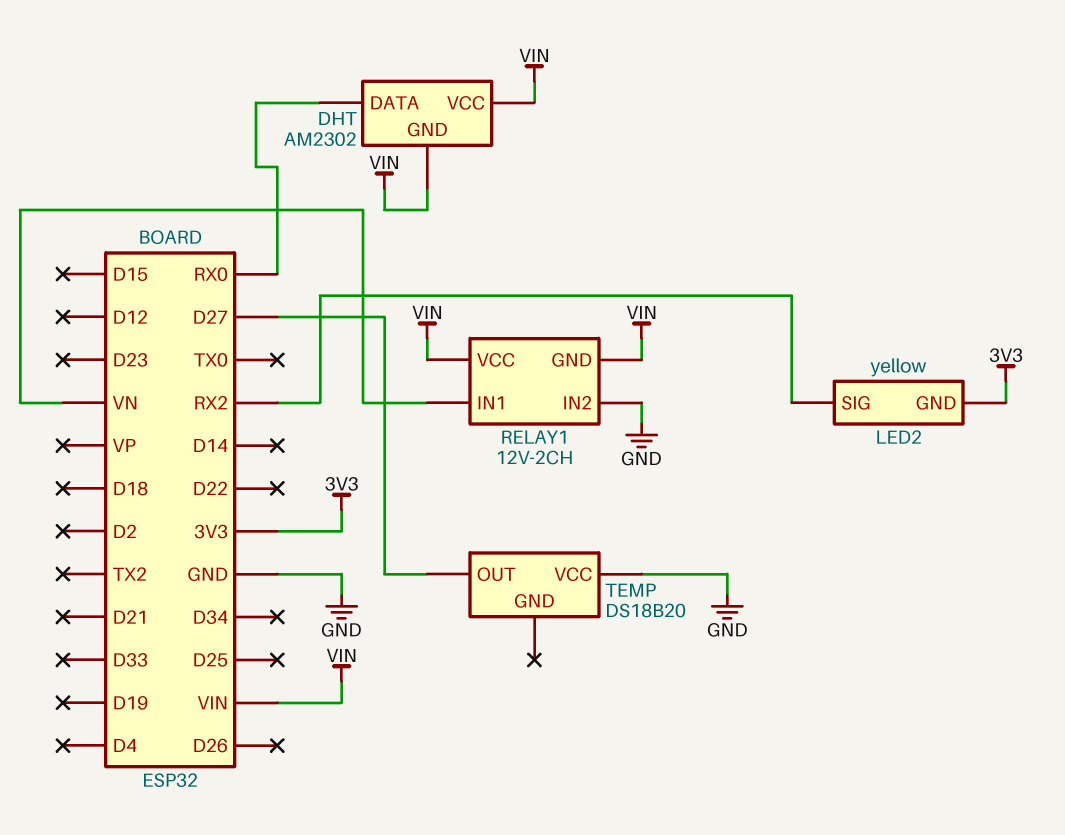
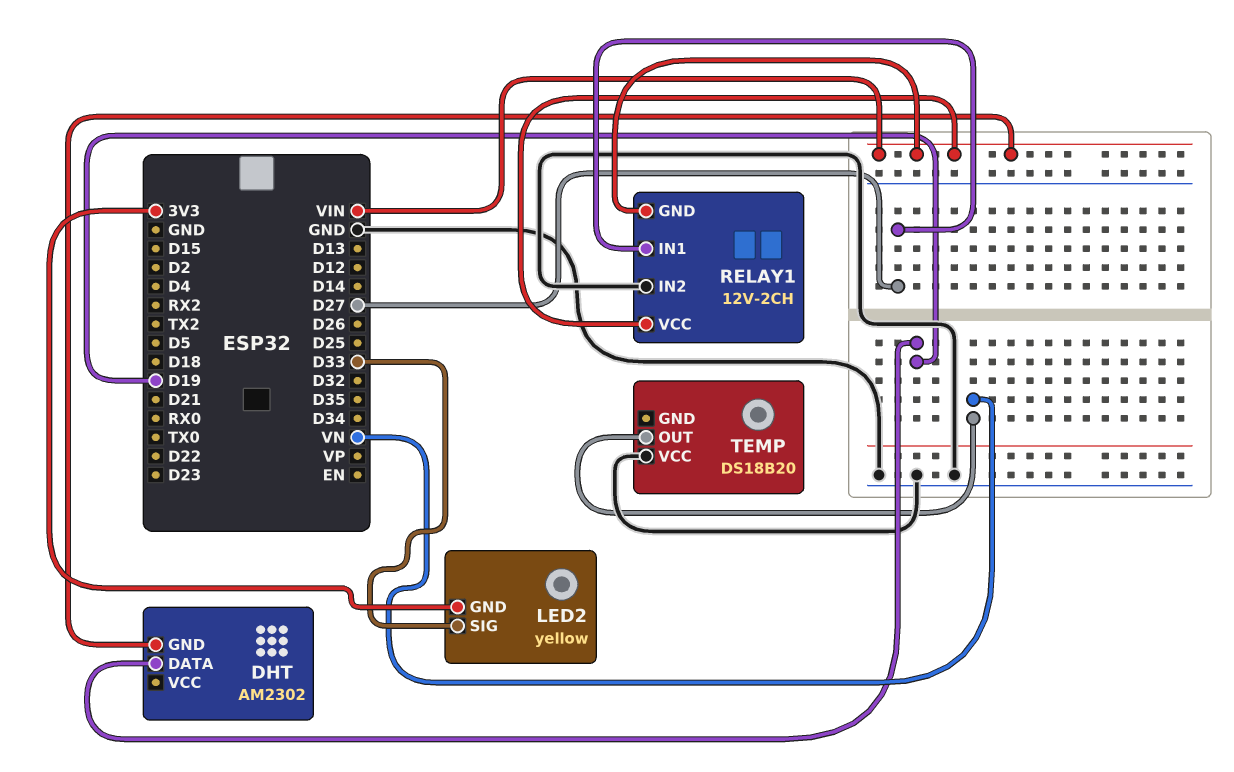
DHT pin DATA: RX0 -> D19
DHT pin VCC: VIN -> none
LED2 pin SIG: RX2 -> D33
RELAY1 pin IN1: VN -> D27
TEMP pin OUT: D27 -> VN

